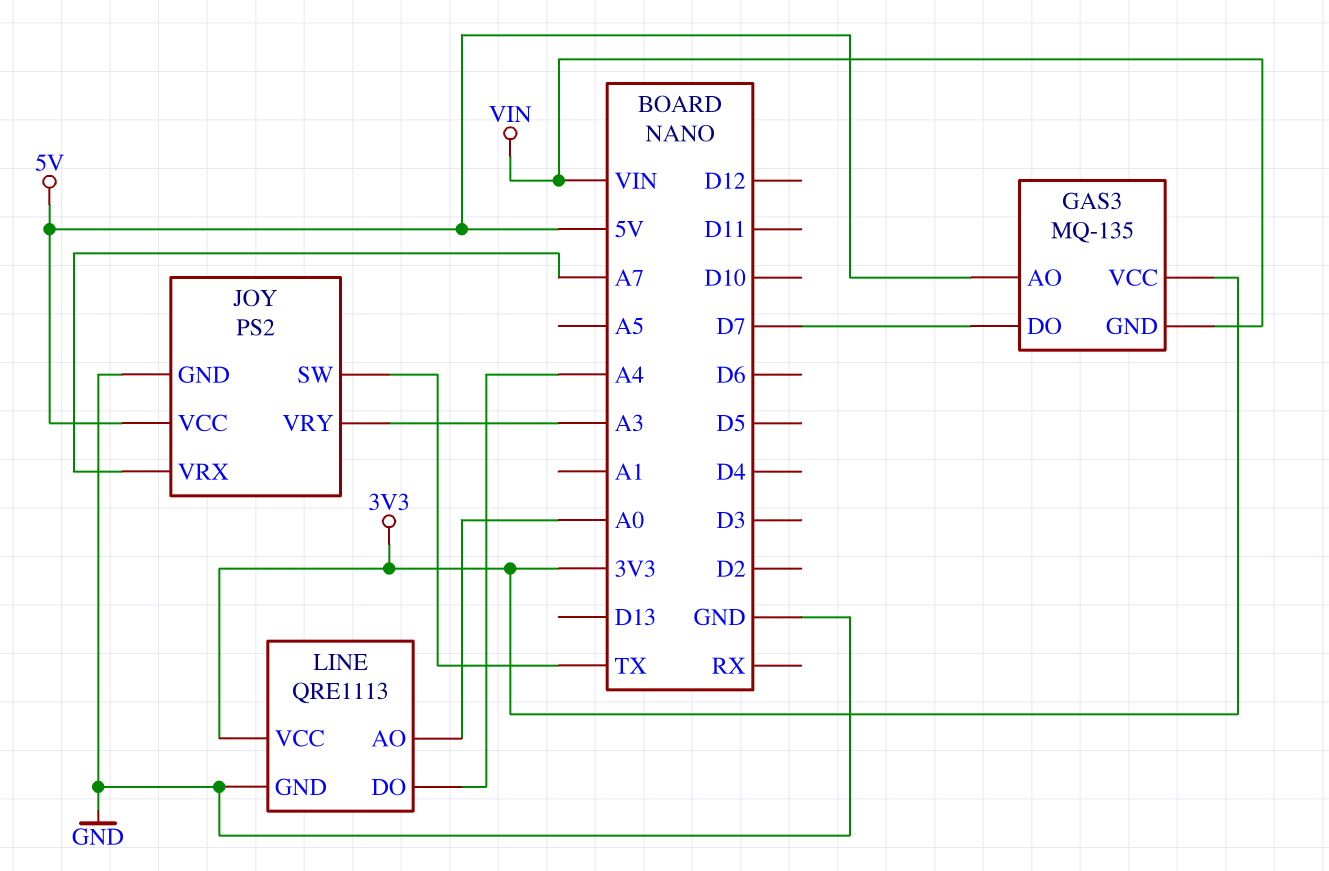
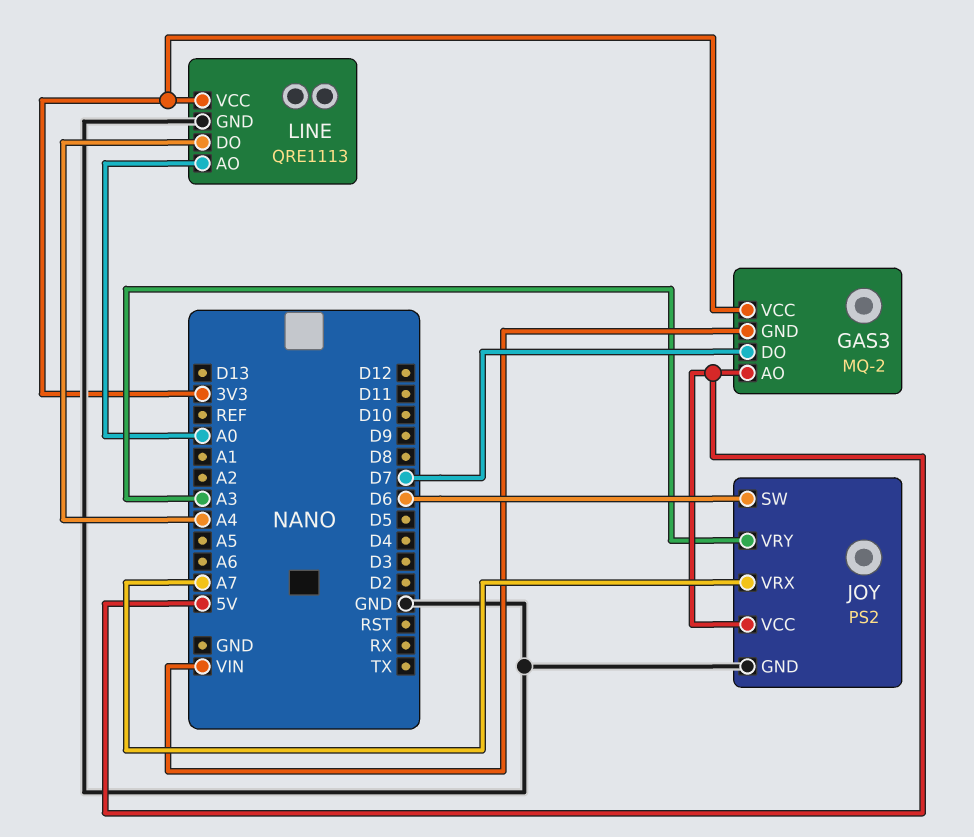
GAS3: MQ-135 -> MQ-2
JOY pin SW: TX -> D6

